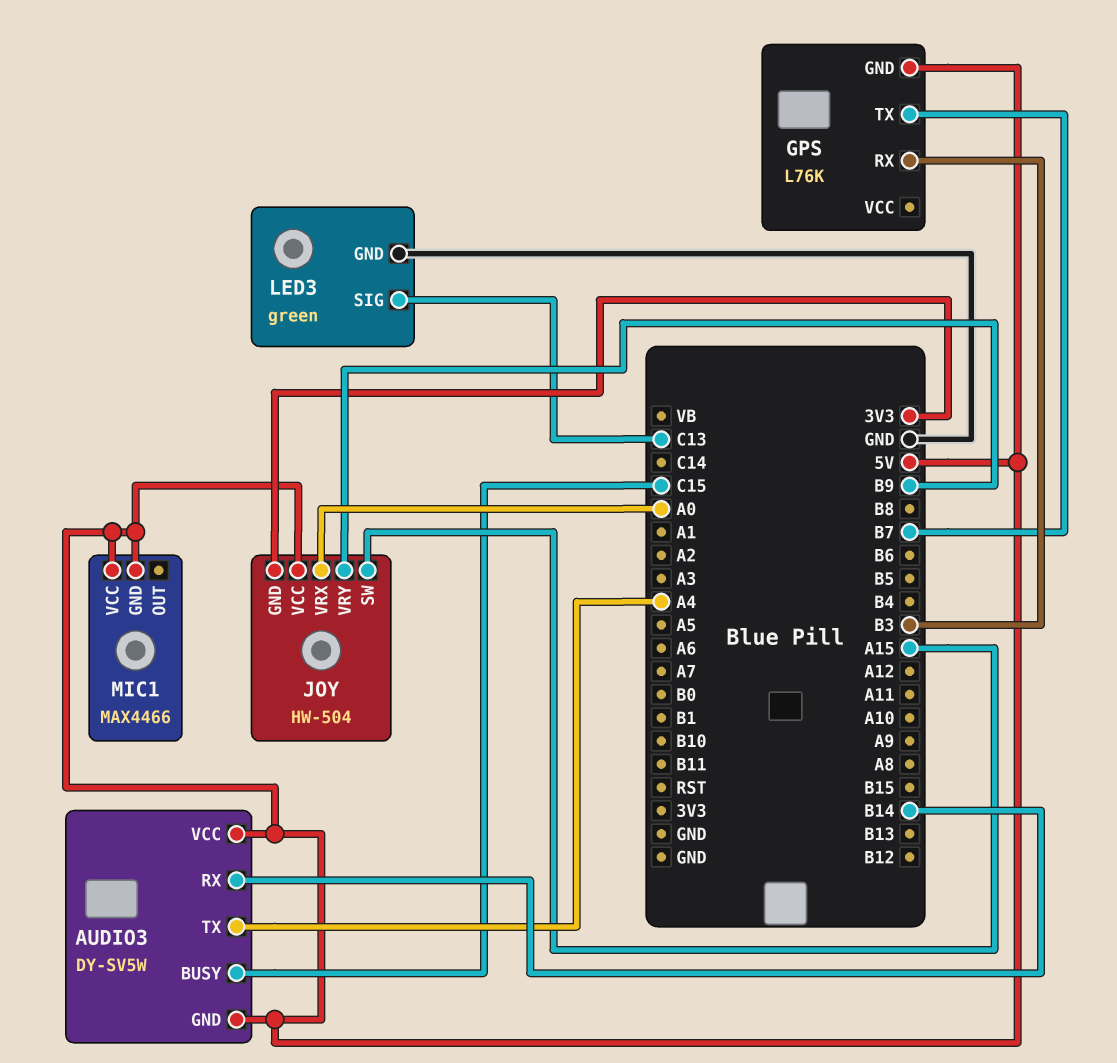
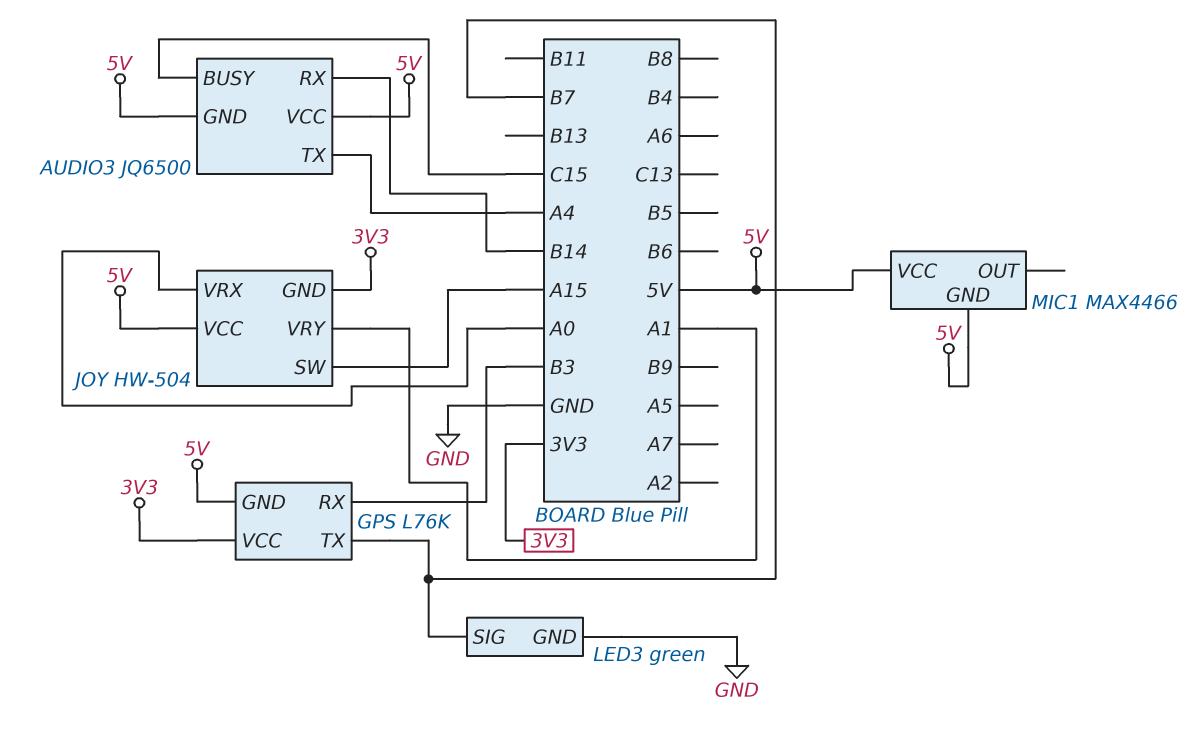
AUDIO3: DY-SV5W -> JQ6500
GPS pin VCC: none -> 3V3
JOY pin VRY: B9 -> A1
LED3 pin SIG: C13 -> B7

